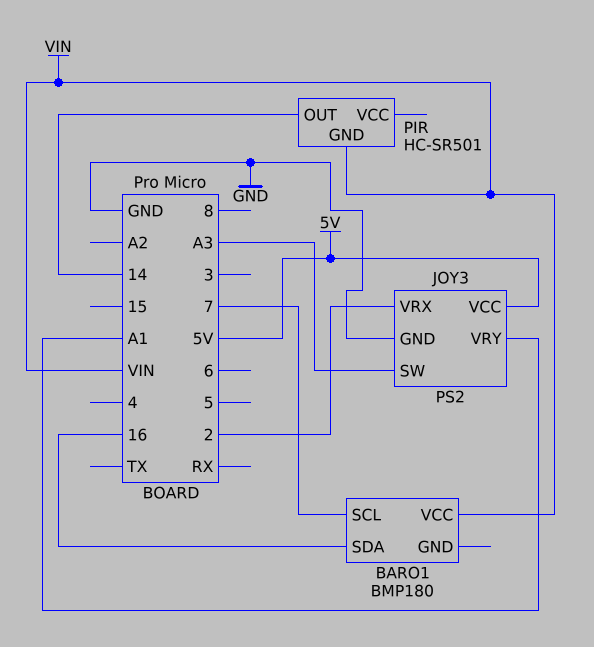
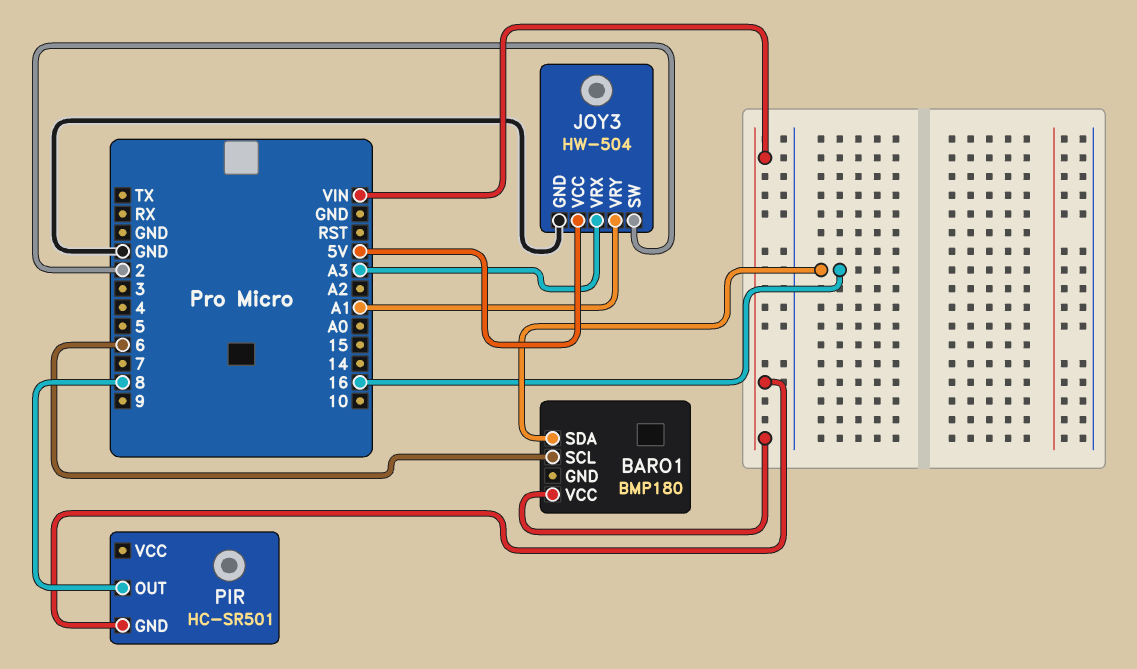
BARO1 pin SCL: 7 -> 6
JOY3: PS2 -> HW-504
JOY3 pin SW: A3 -> 2
JOY3 pin VRX: 2 -> A3
PIR pin OUT: 14 -> 8

